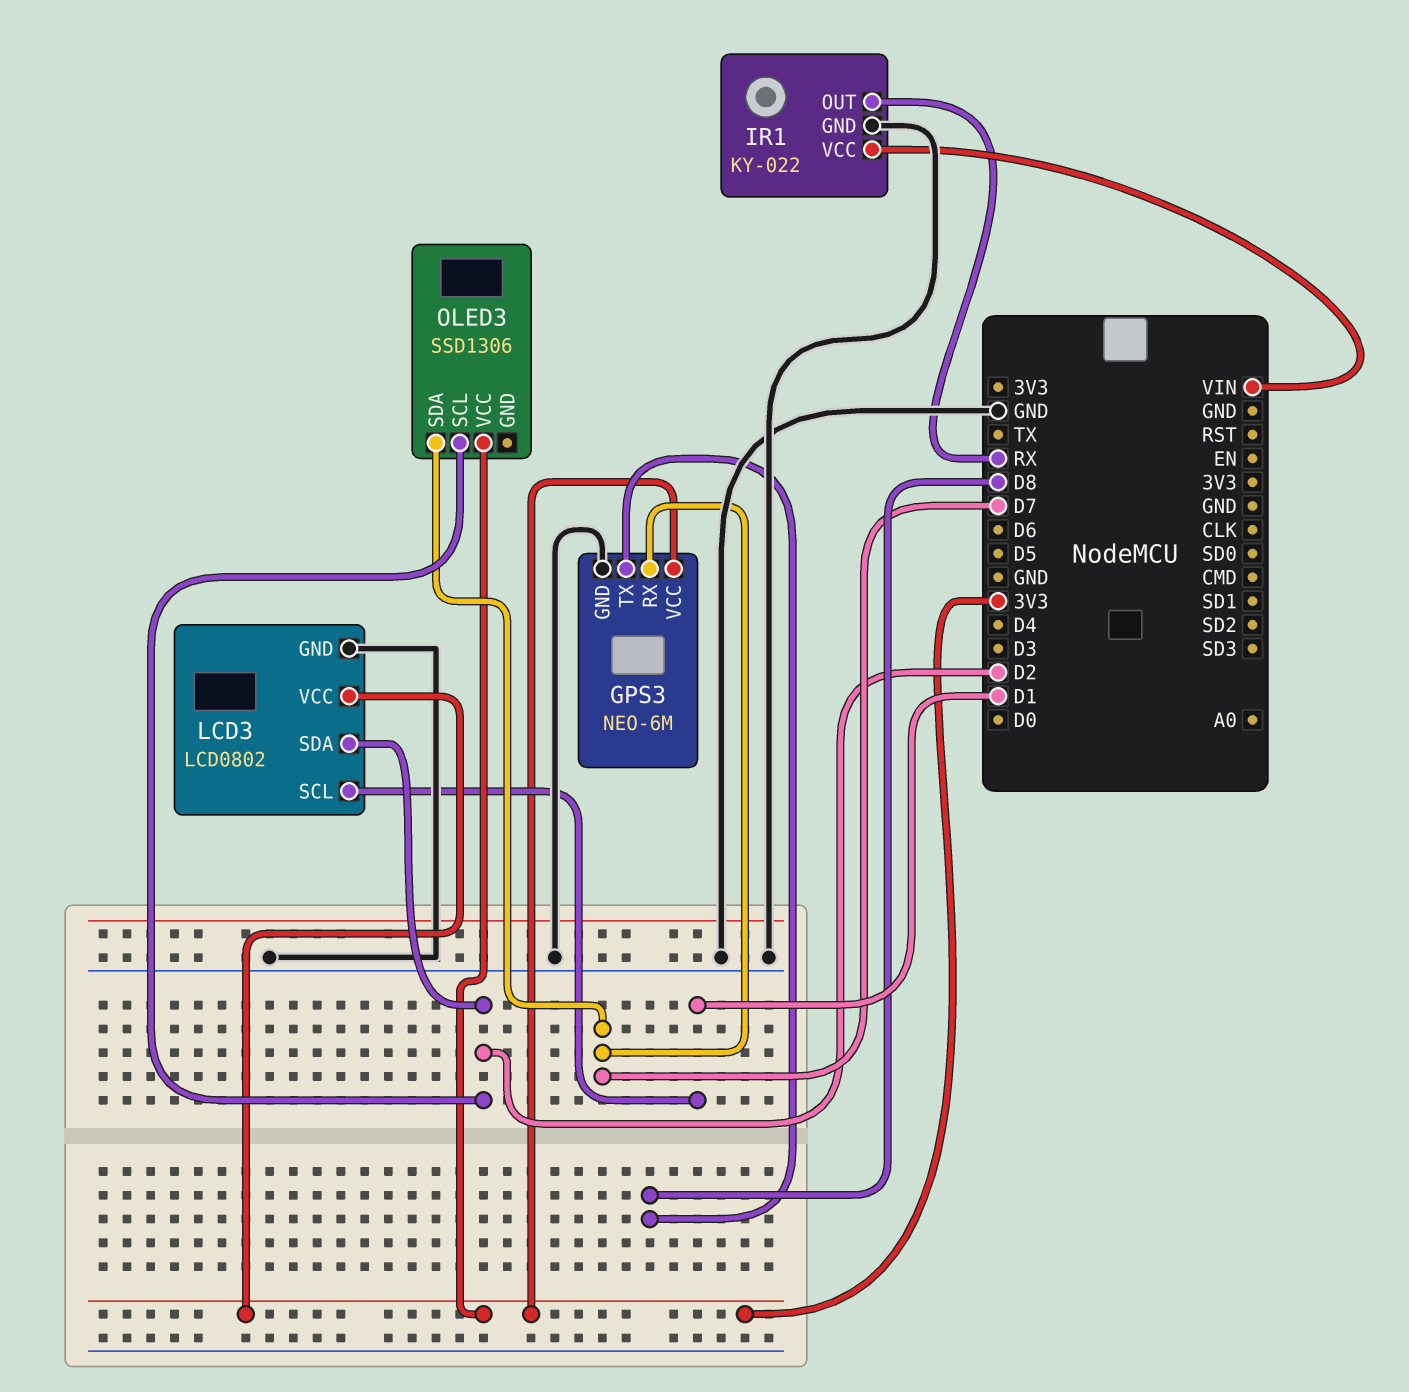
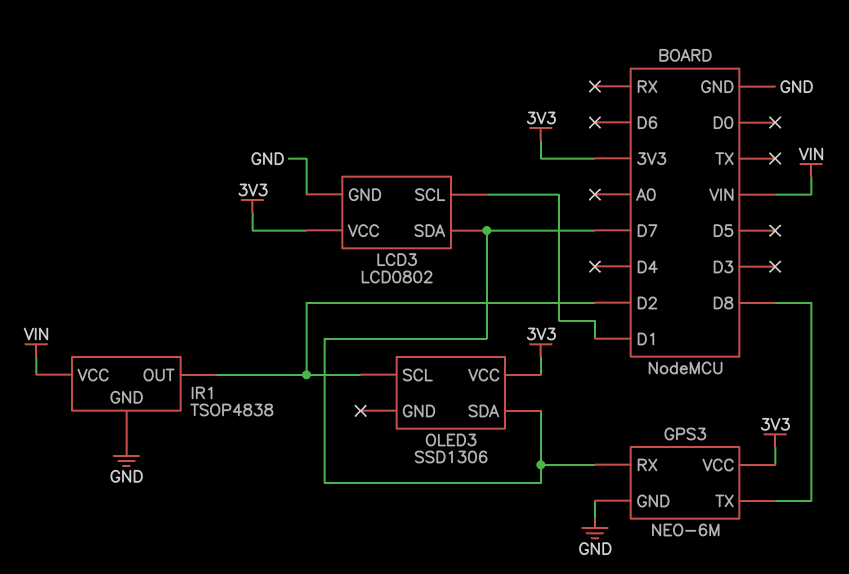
IR1: KY-022 -> TSOP4838
IR1 pin OUT: RX -> D2
LCD3 pin SDA: D2 -> D7

